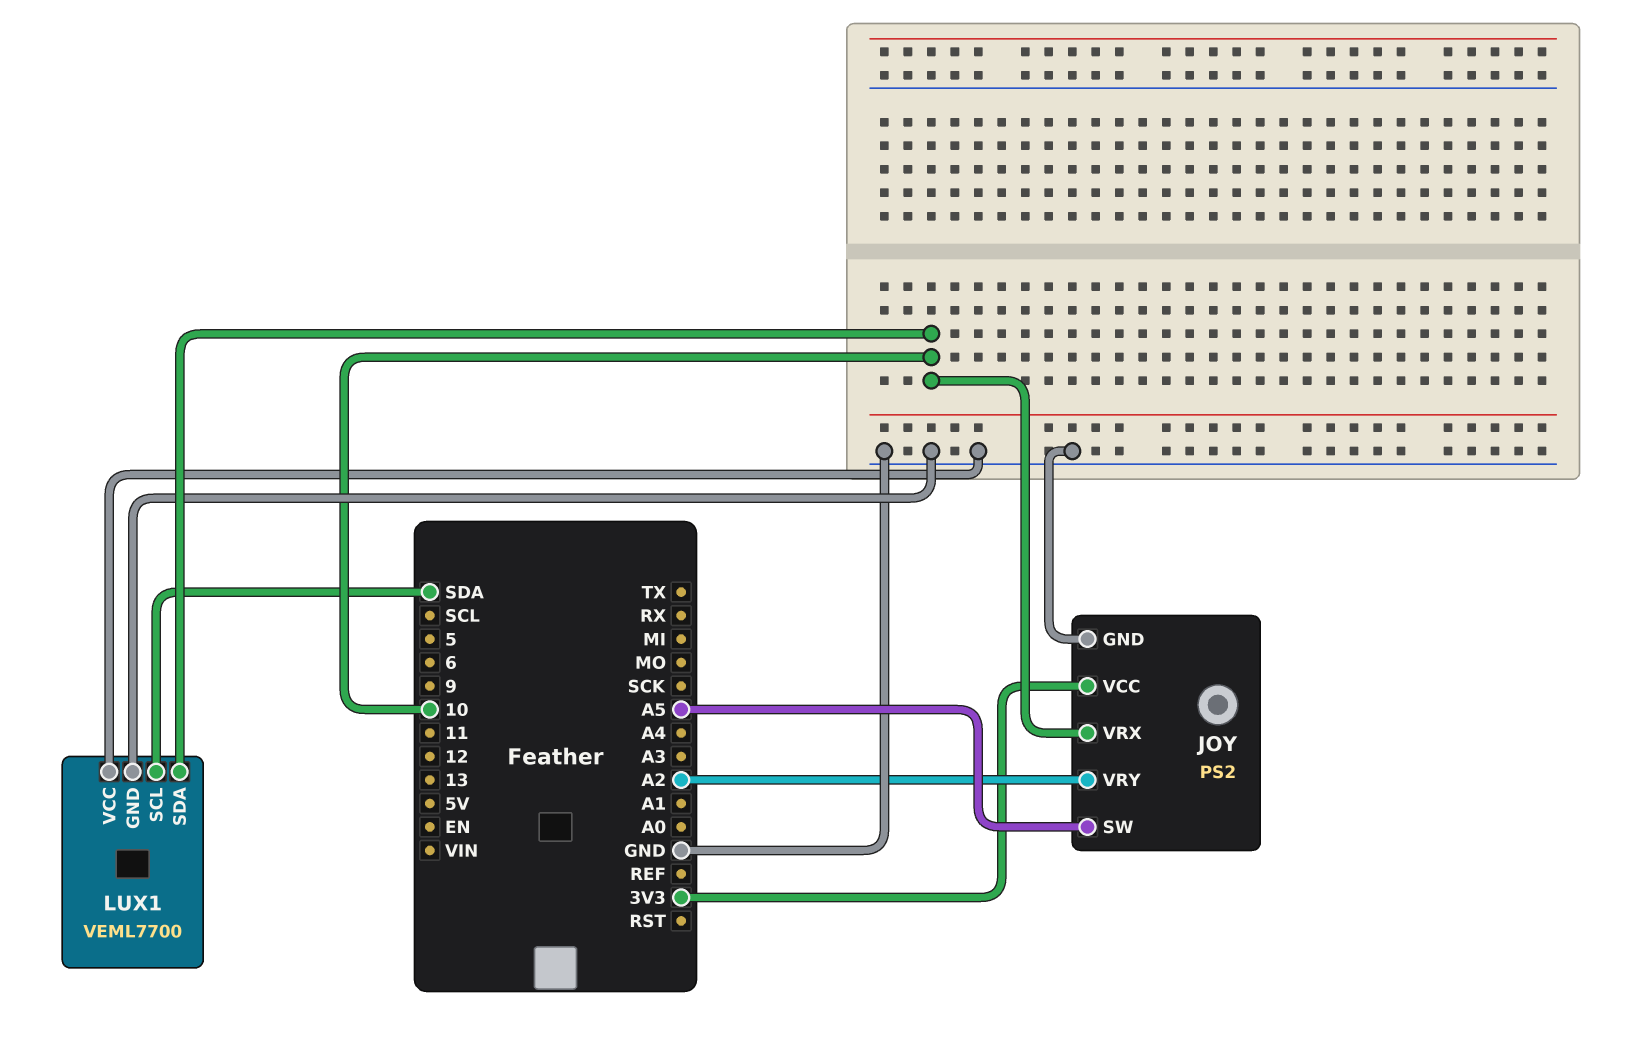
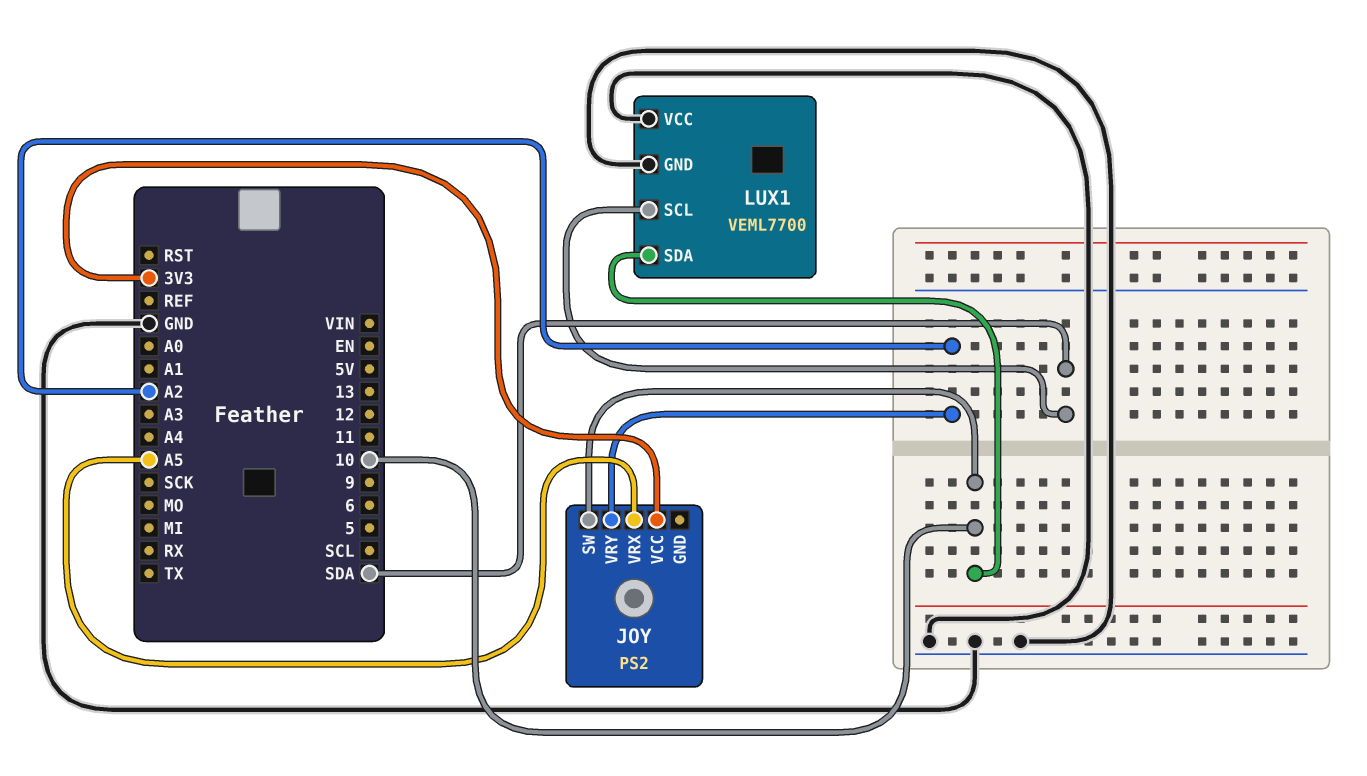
JOY pin GND: GND -> none
JOY pin SW: A5 -> 10
JOY pin VRX: 10 -> A5

